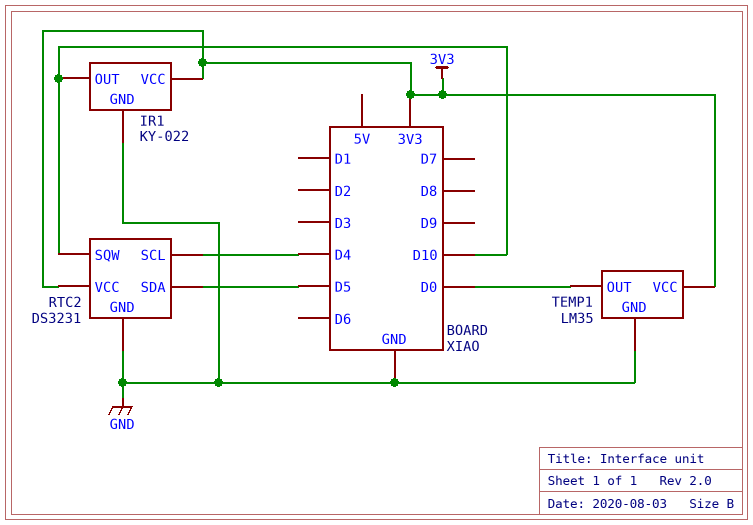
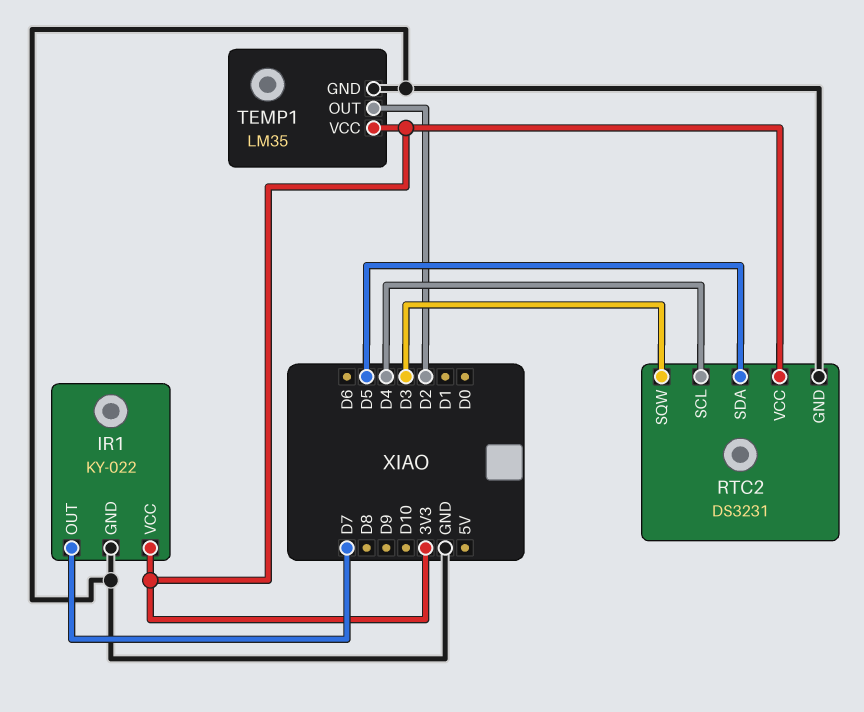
IR1 pin OUT: D10 -> D7
RTC2 pin SQW: D10 -> D3
TEMP1 pin OUT: D0 -> D2

